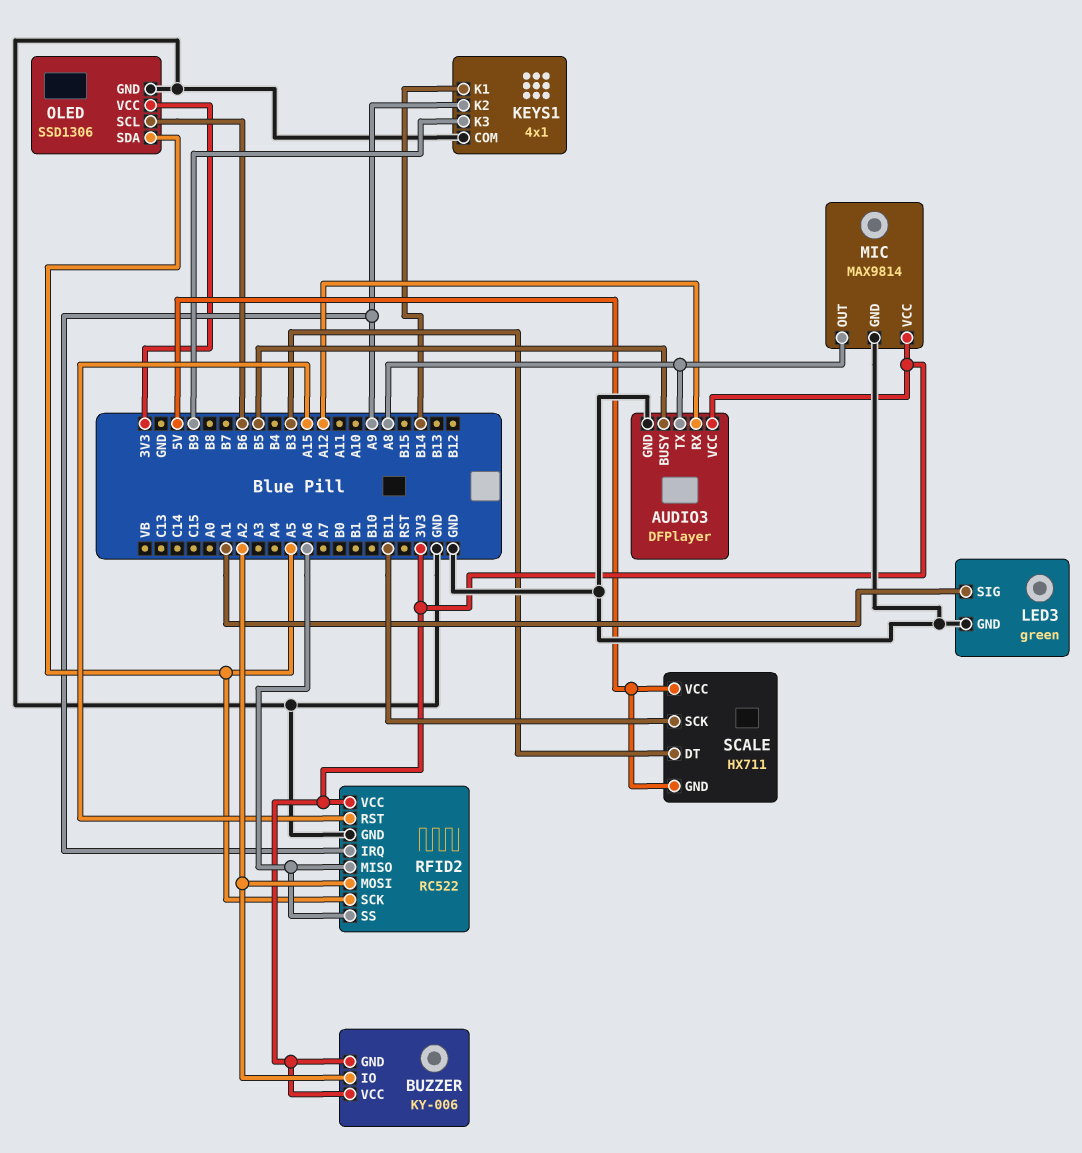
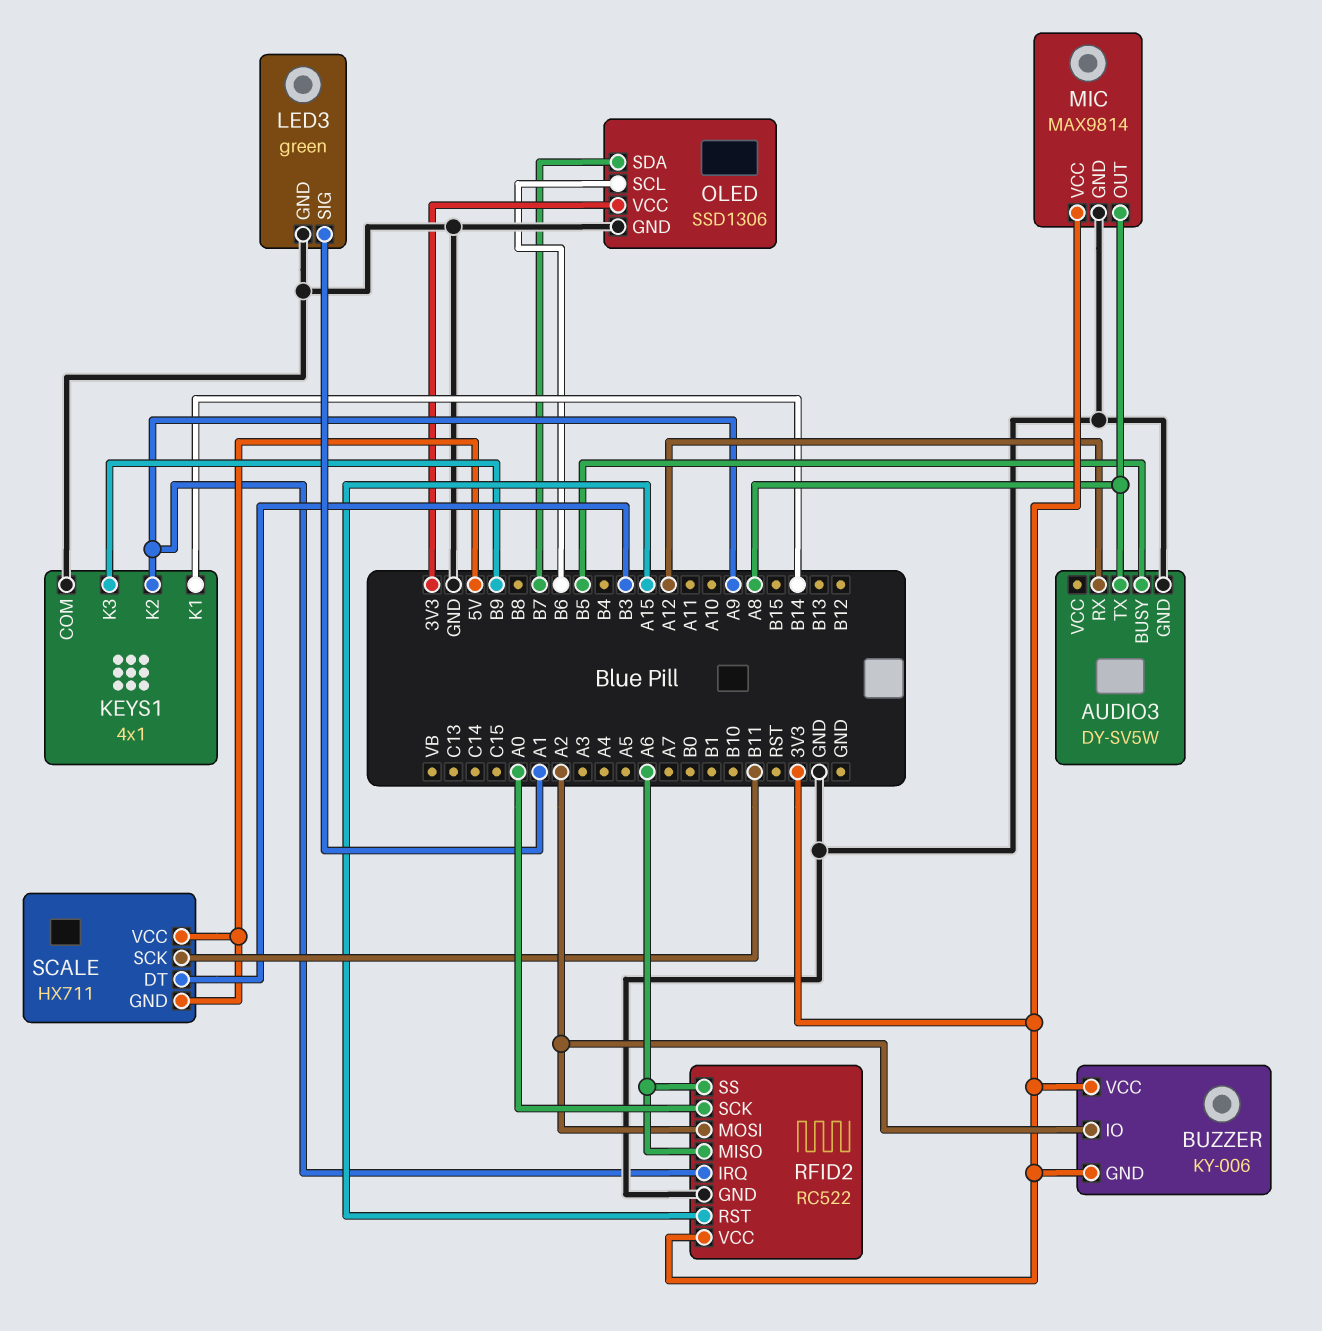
AUDIO3: DFPlayer -> DY-SV5W
AUDIO3 pin VCC: 3V3 -> none
OLED pin SDA: A5 -> B7
RFID2 pin SCK: A5 -> A0

